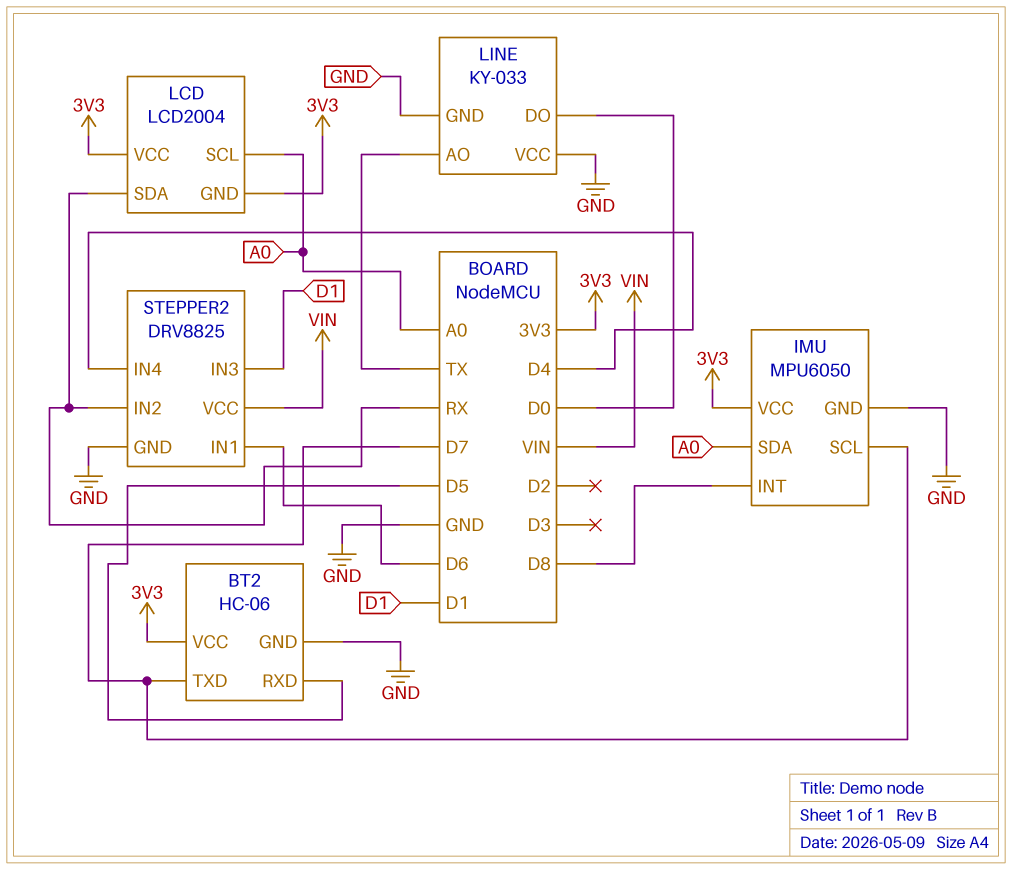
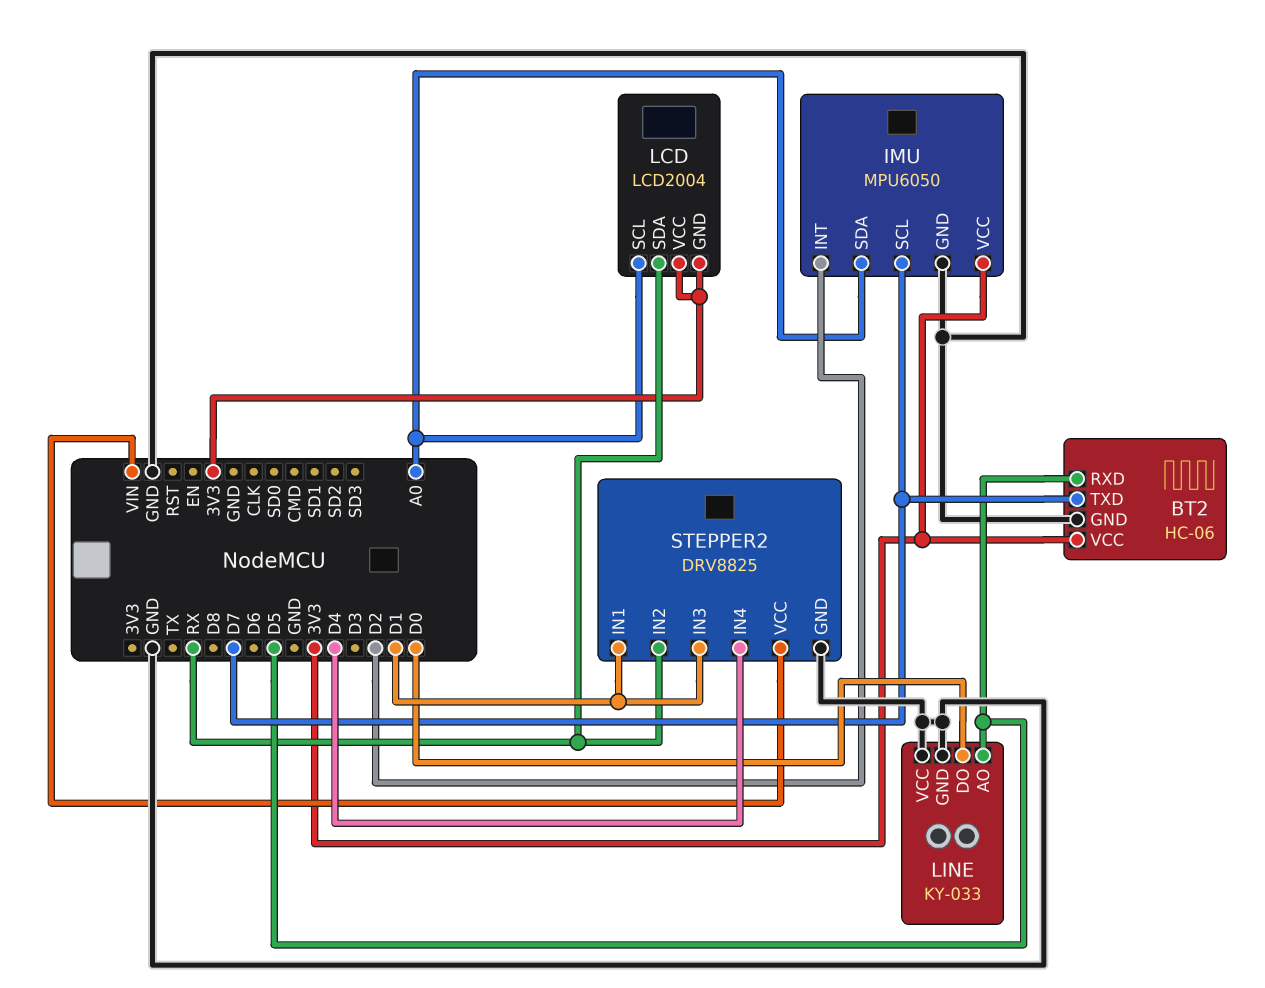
IMU pin INT: D8 -> D2
LINE pin AO: TX -> D5
STEPPER2 pin IN1: D6 -> D1

